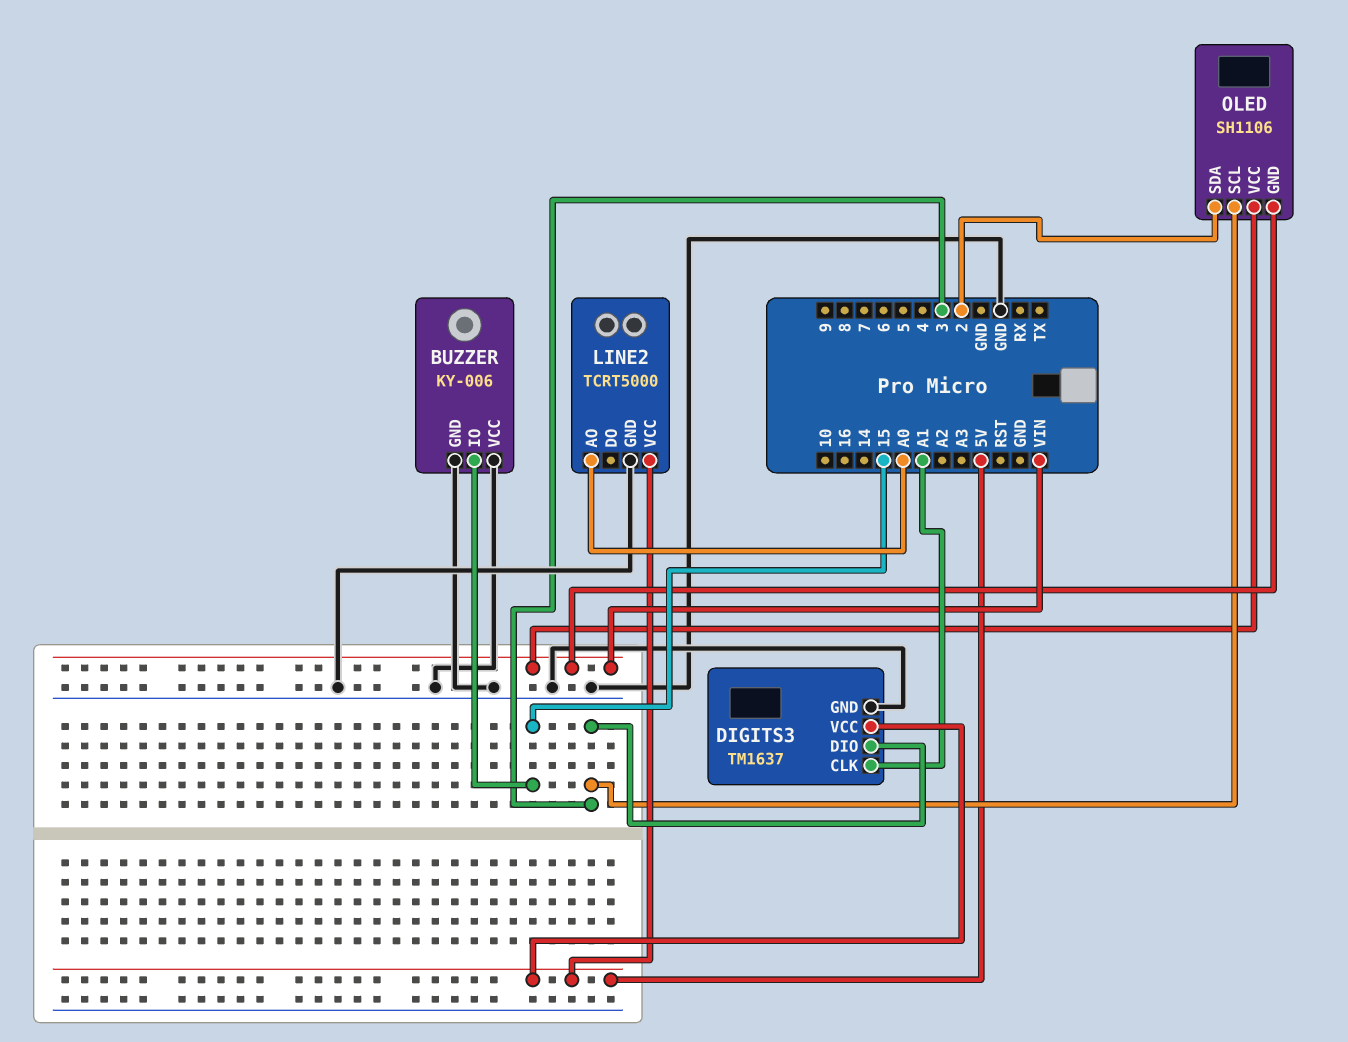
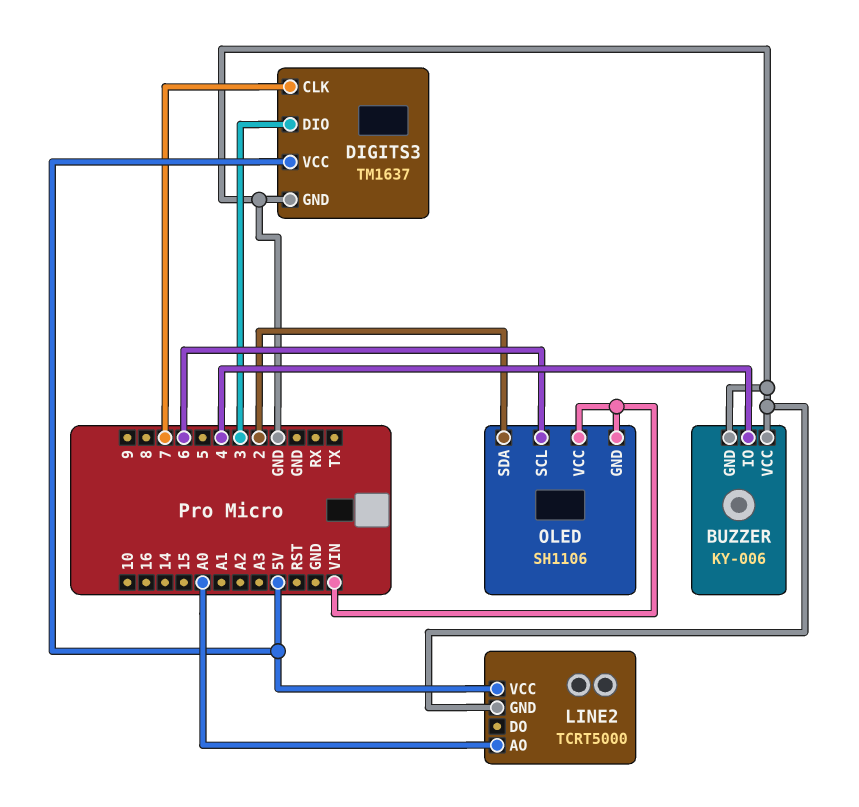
BUZZER pin IO: 15 -> 4
DIGITS3 pin CLK: A1 -> 7
OLED pin SCL: 3 -> 6

